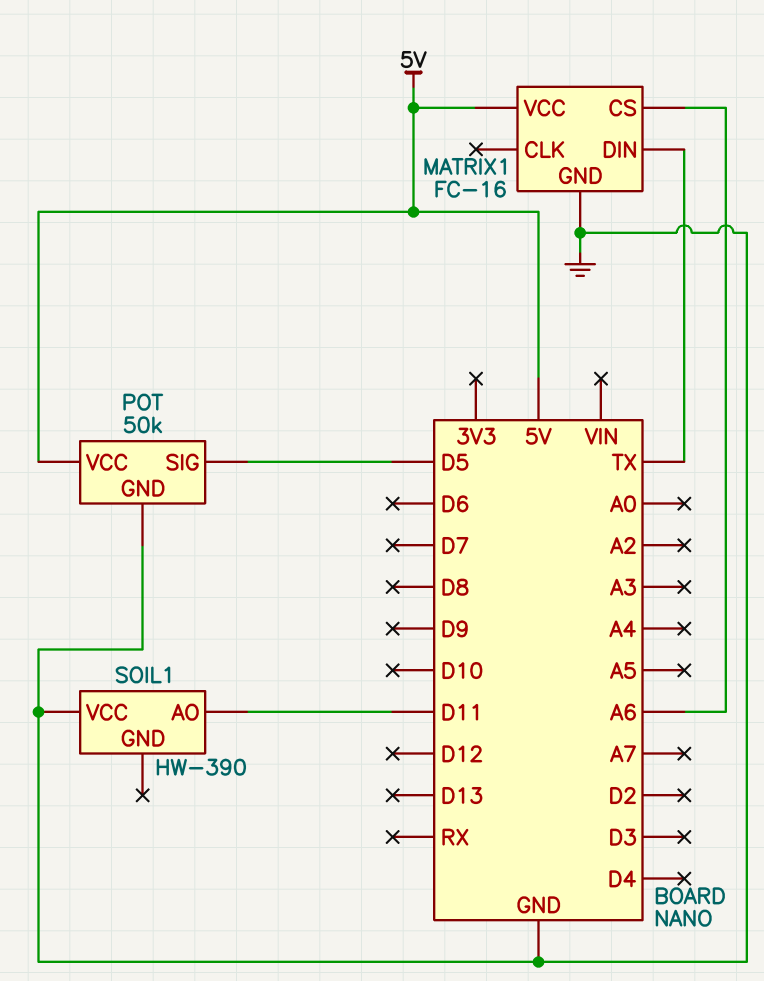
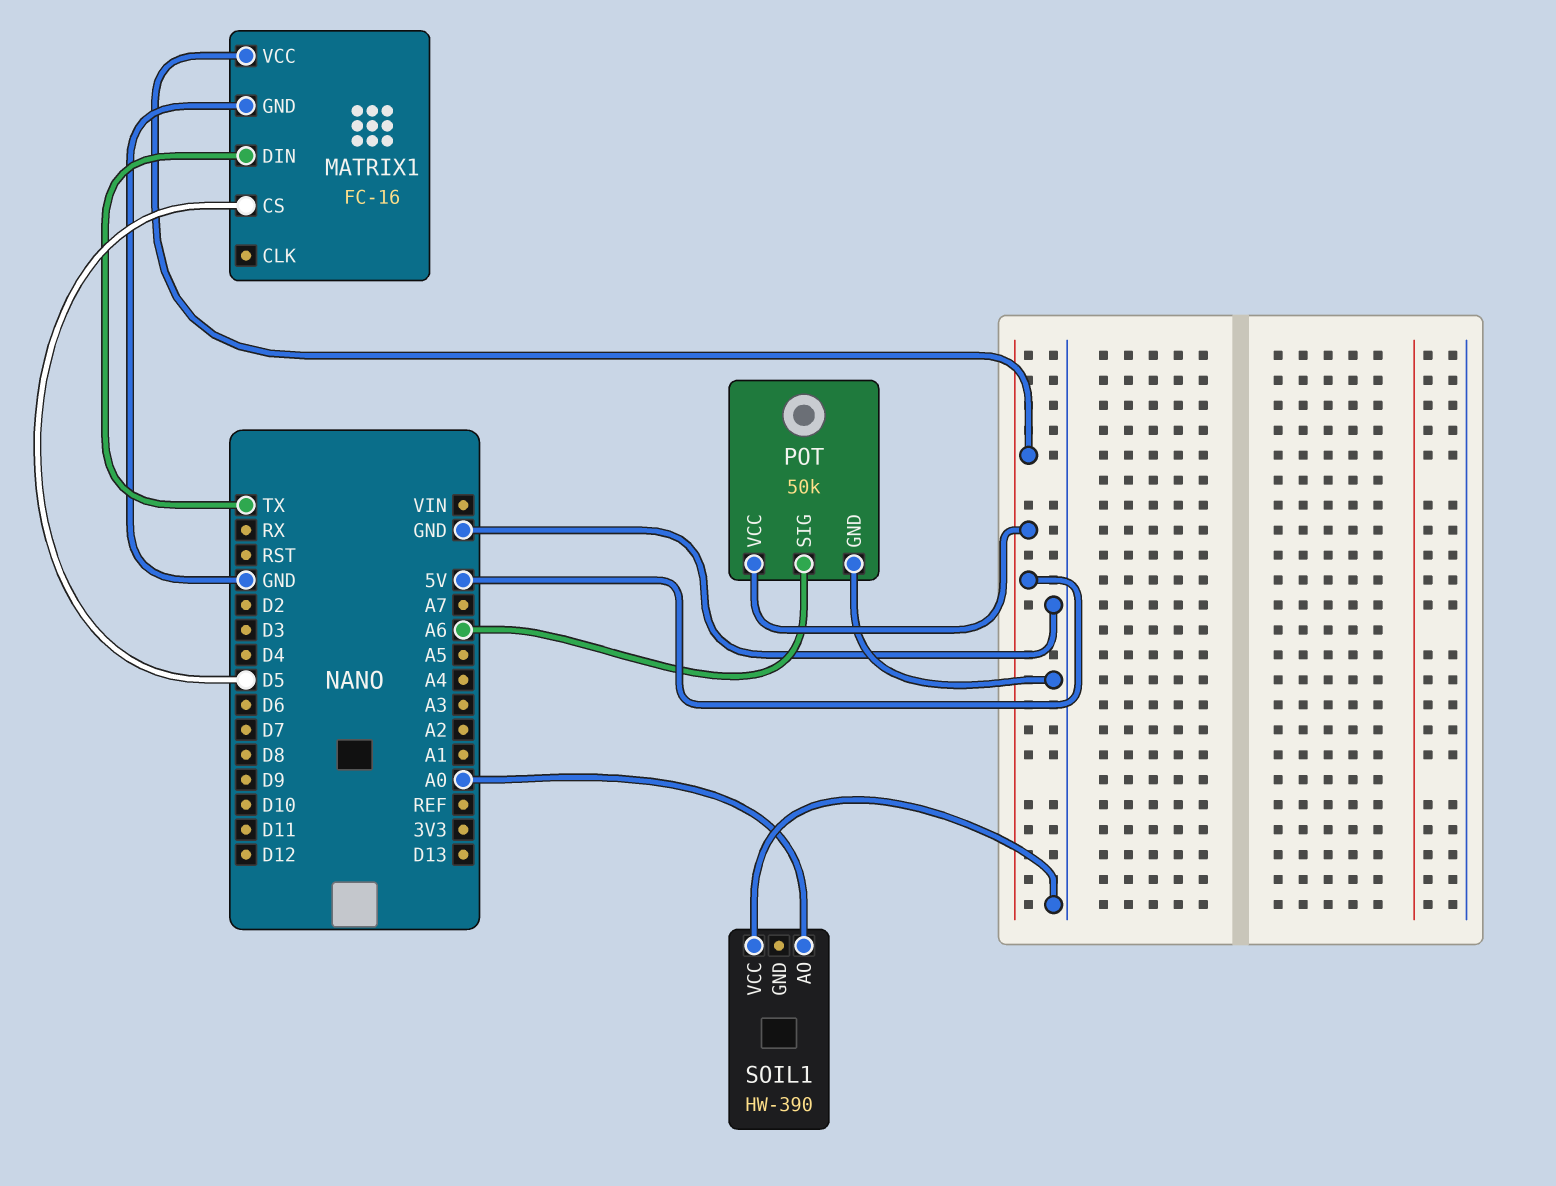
MATRIX1 pin CS: A6 -> D5
POT pin SIG: D5 -> A6
SOIL1 pin AO: D11 -> A0

